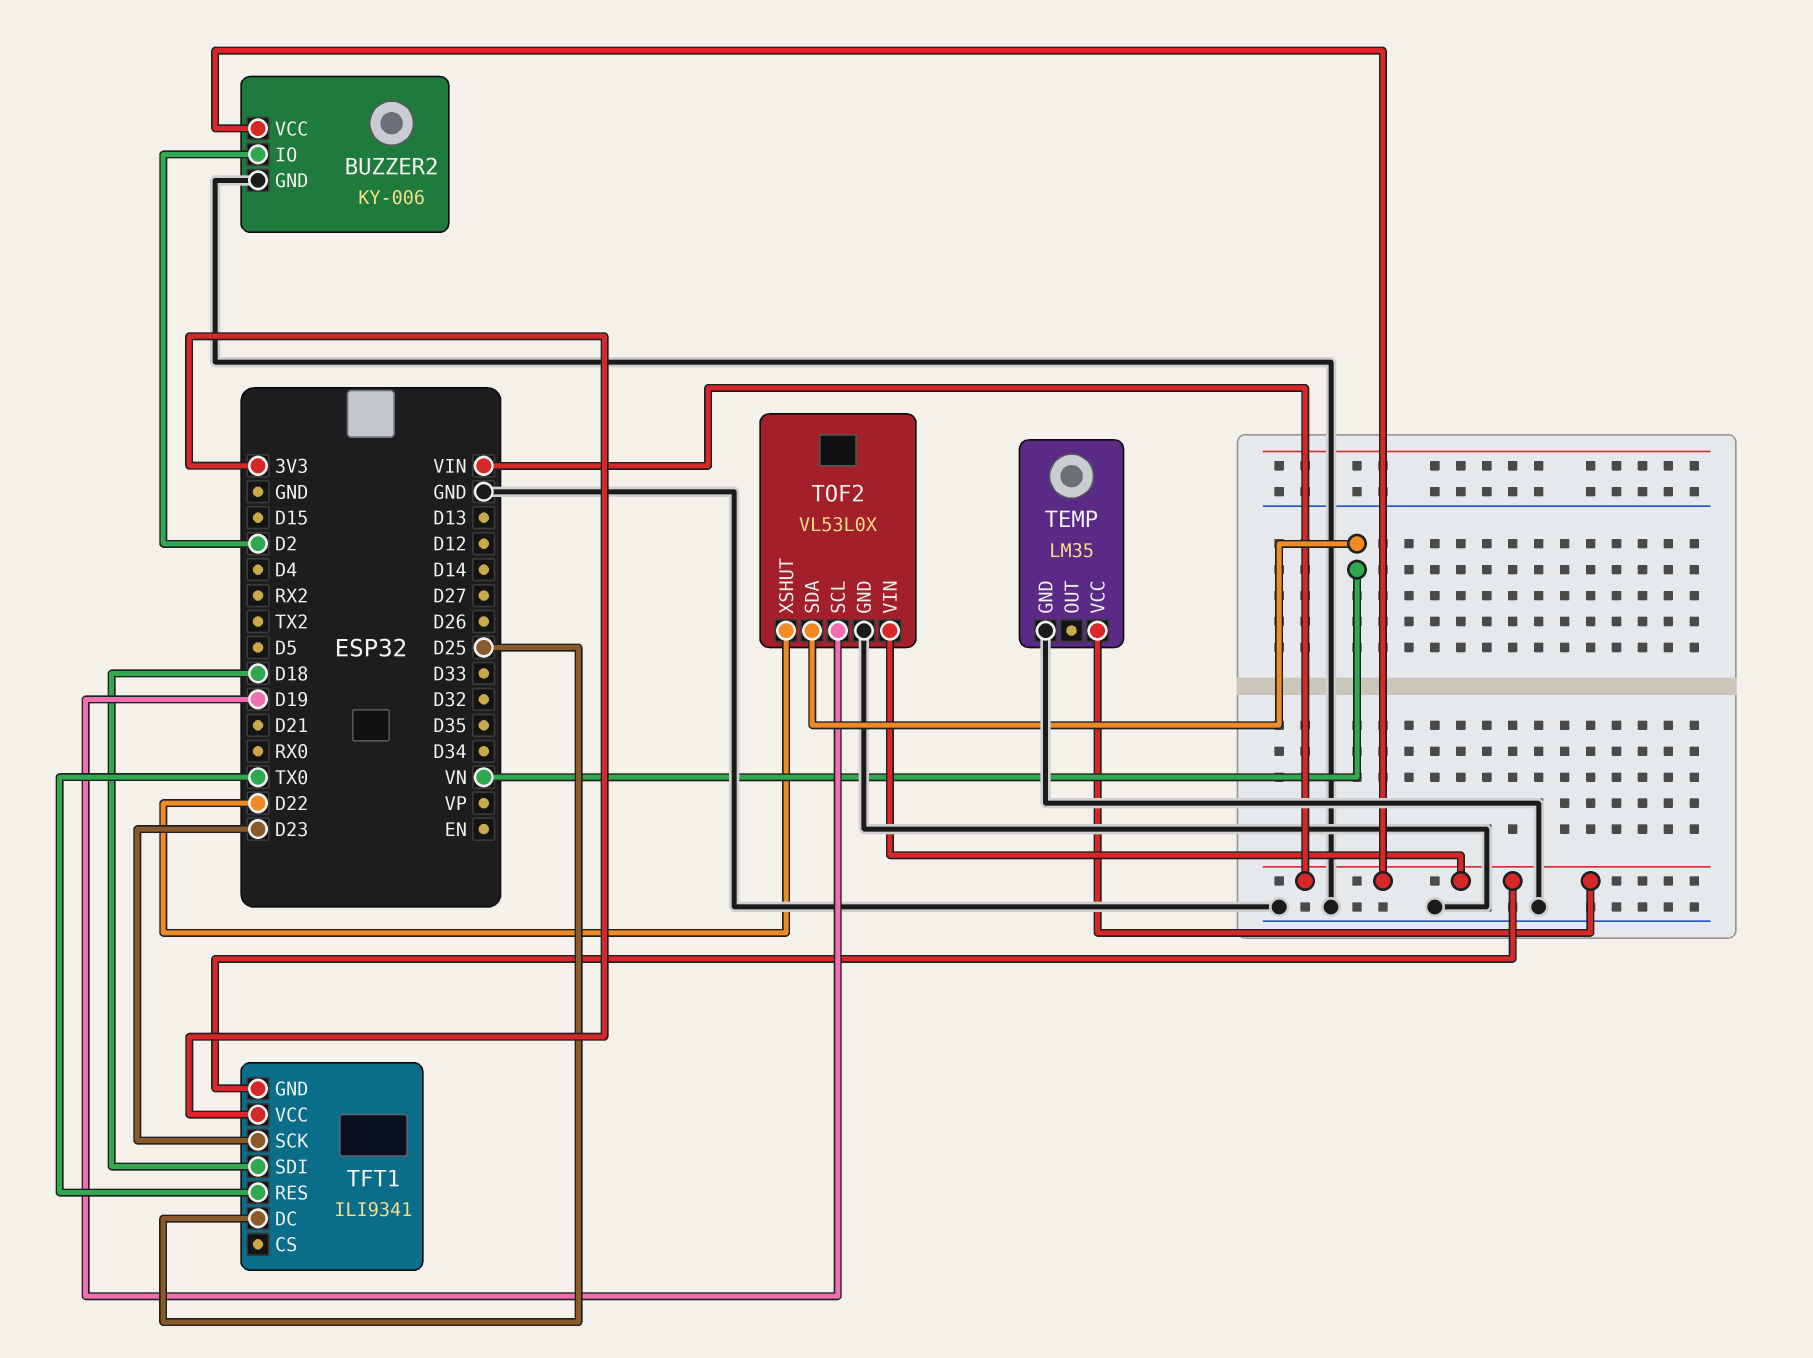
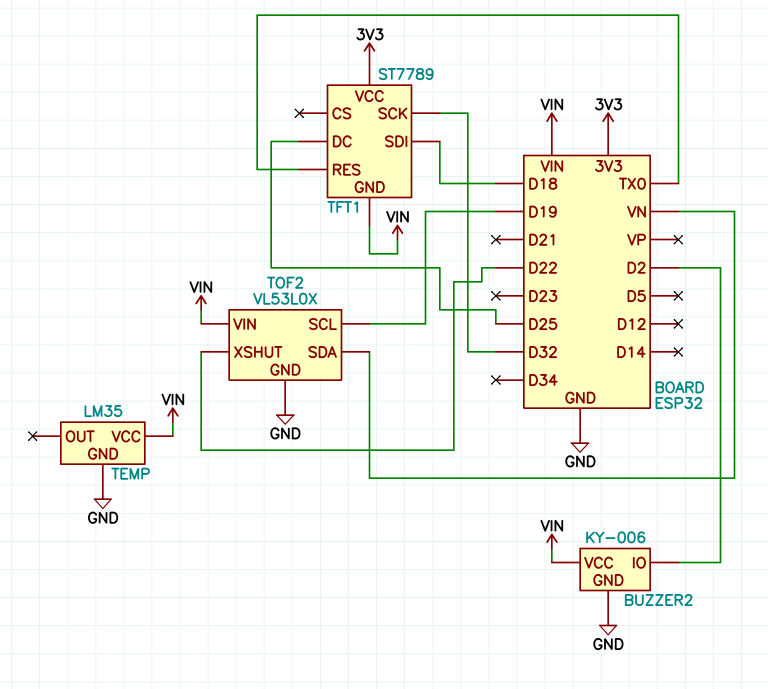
TFT1: ILI9341 -> ST7789
TFT1 pin SCK: D23 -> D32

